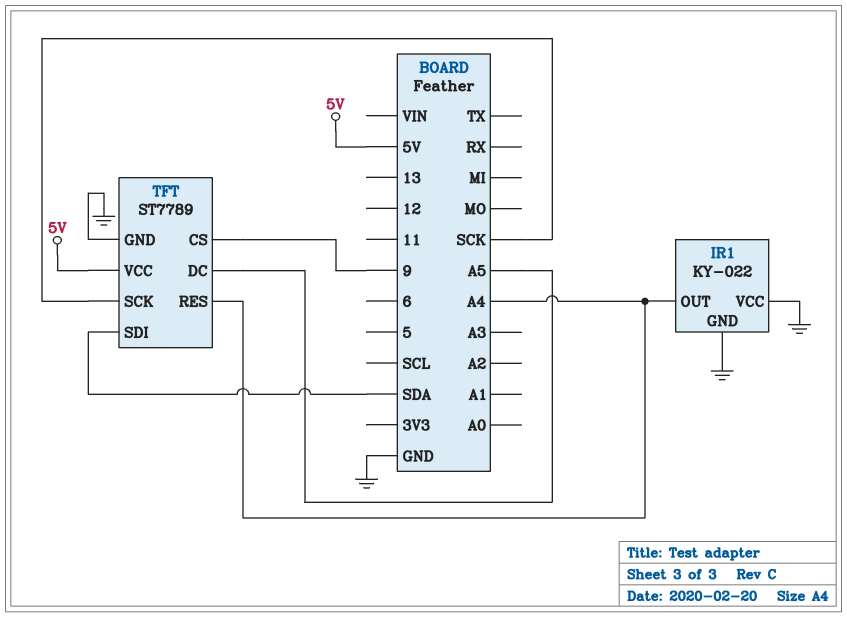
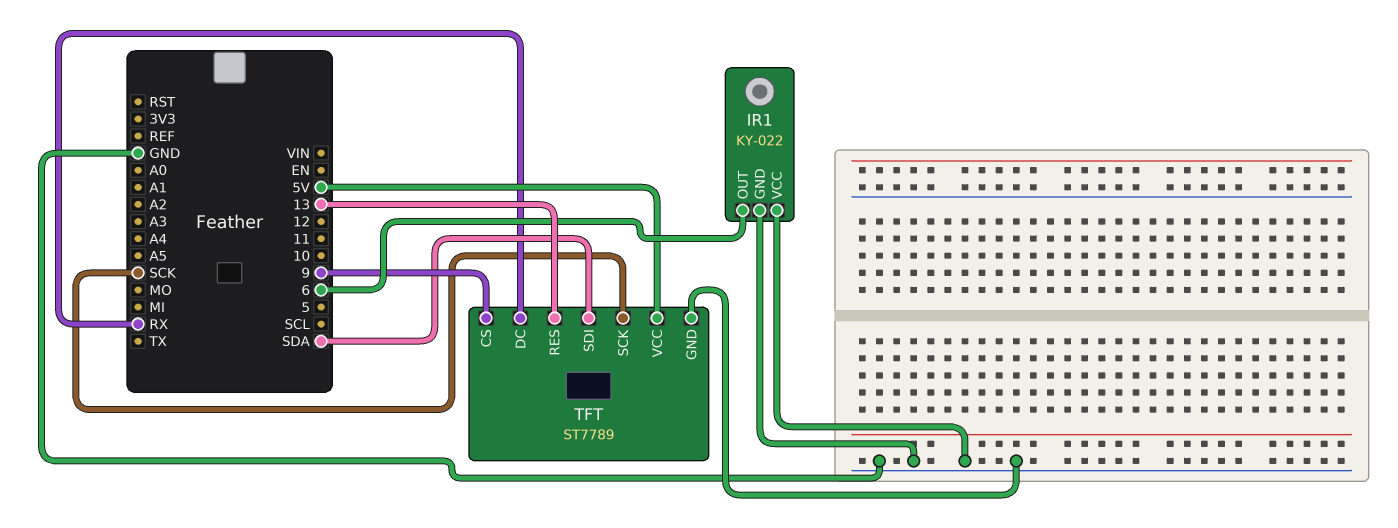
IR1 pin OUT: A4 -> 6
TFT pin DC: A5 -> RX
TFT pin RES: A4 -> 13

